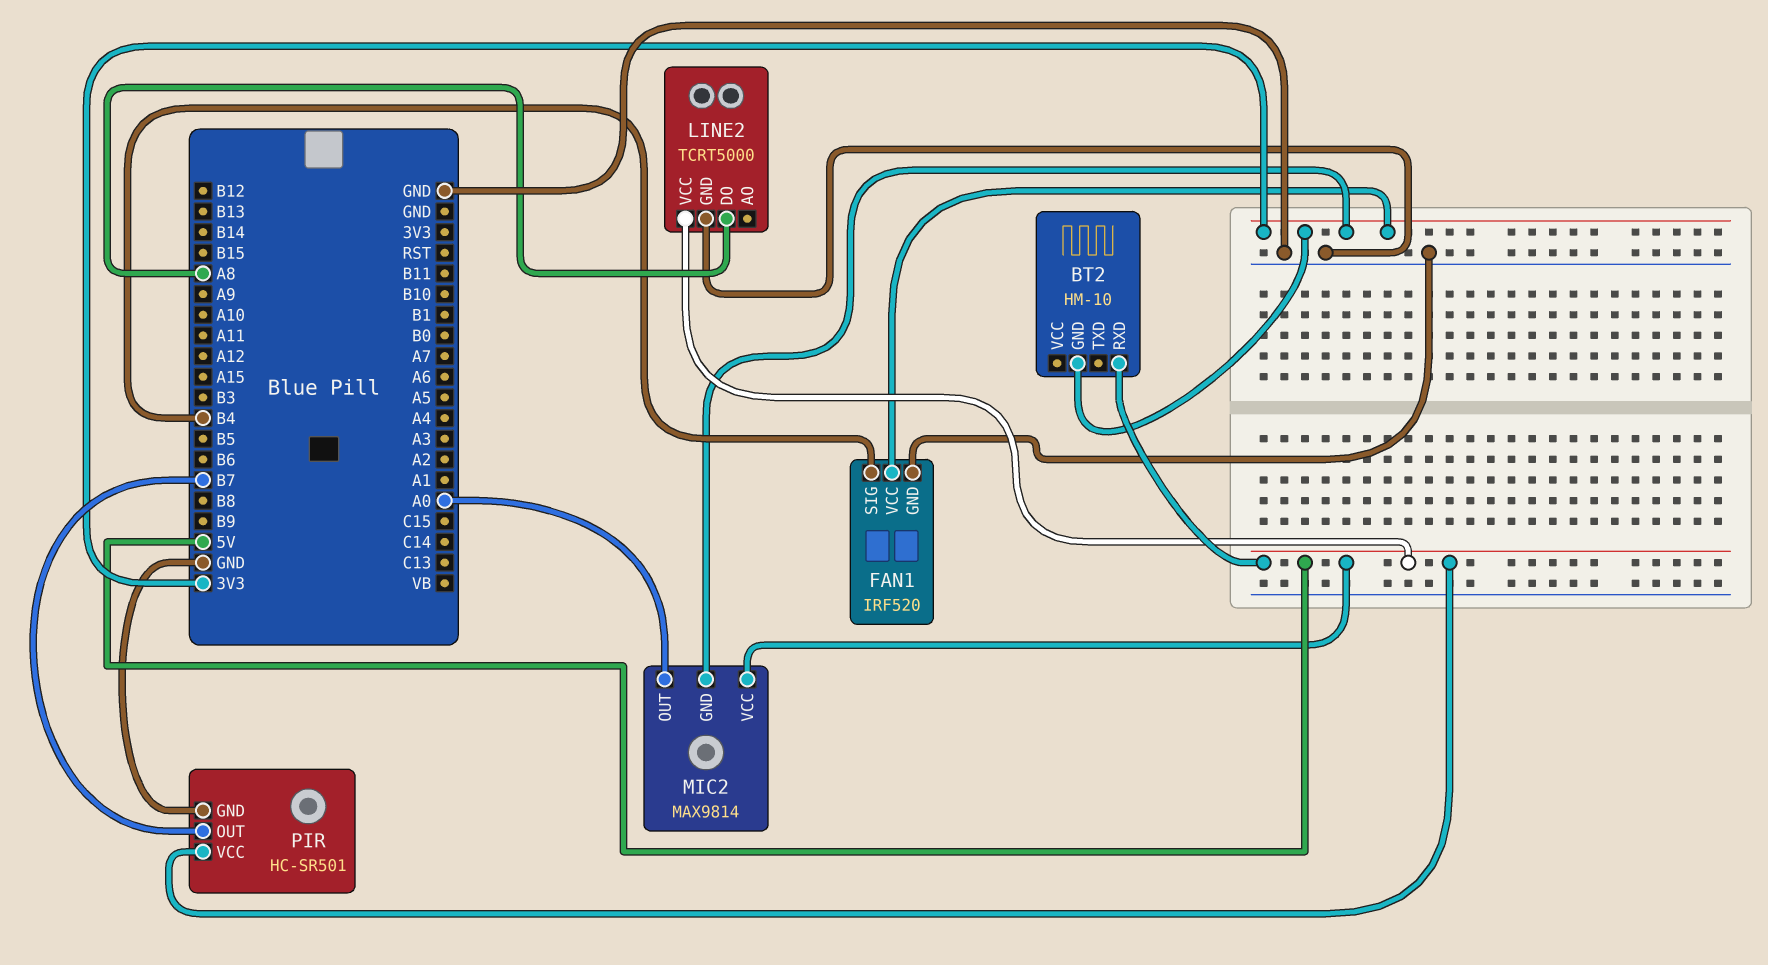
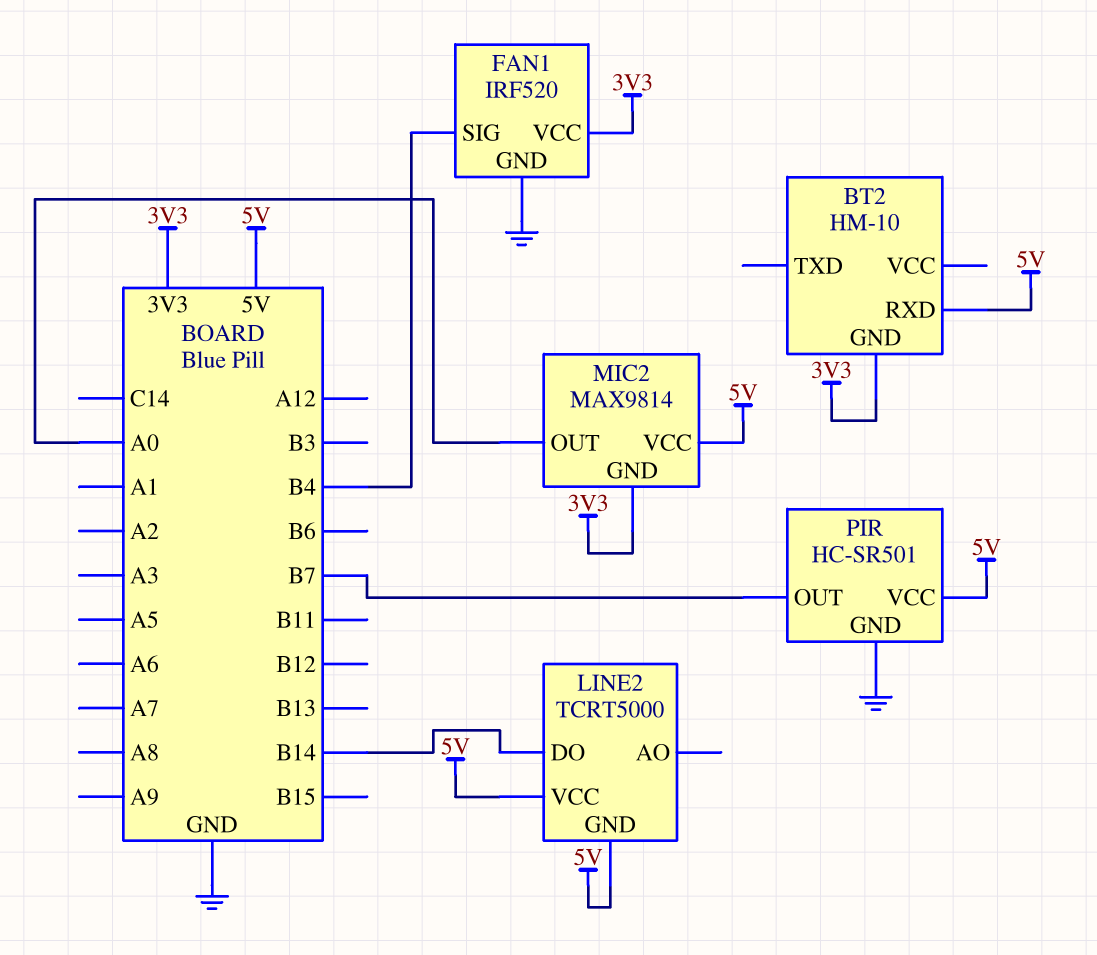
LINE2 pin DO: A8 -> B14
LINE2 pin GND: GND -> 5V

